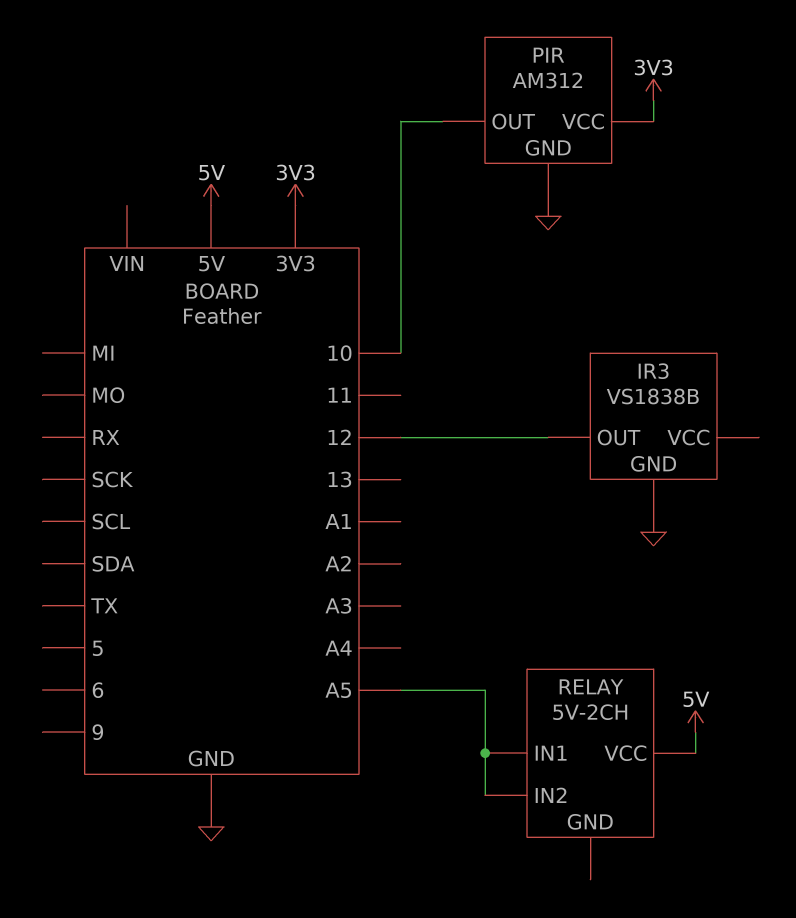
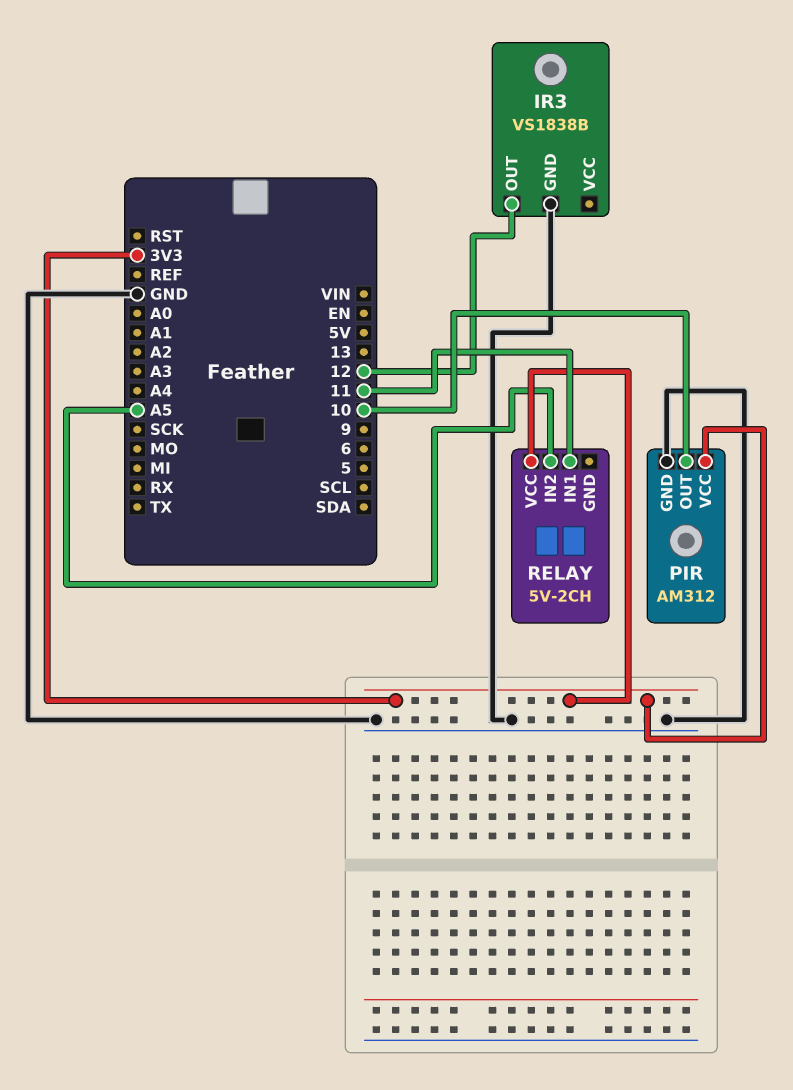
RELAY pin IN1: A5 -> 11
RELAY pin VCC: 5V -> 3V3

